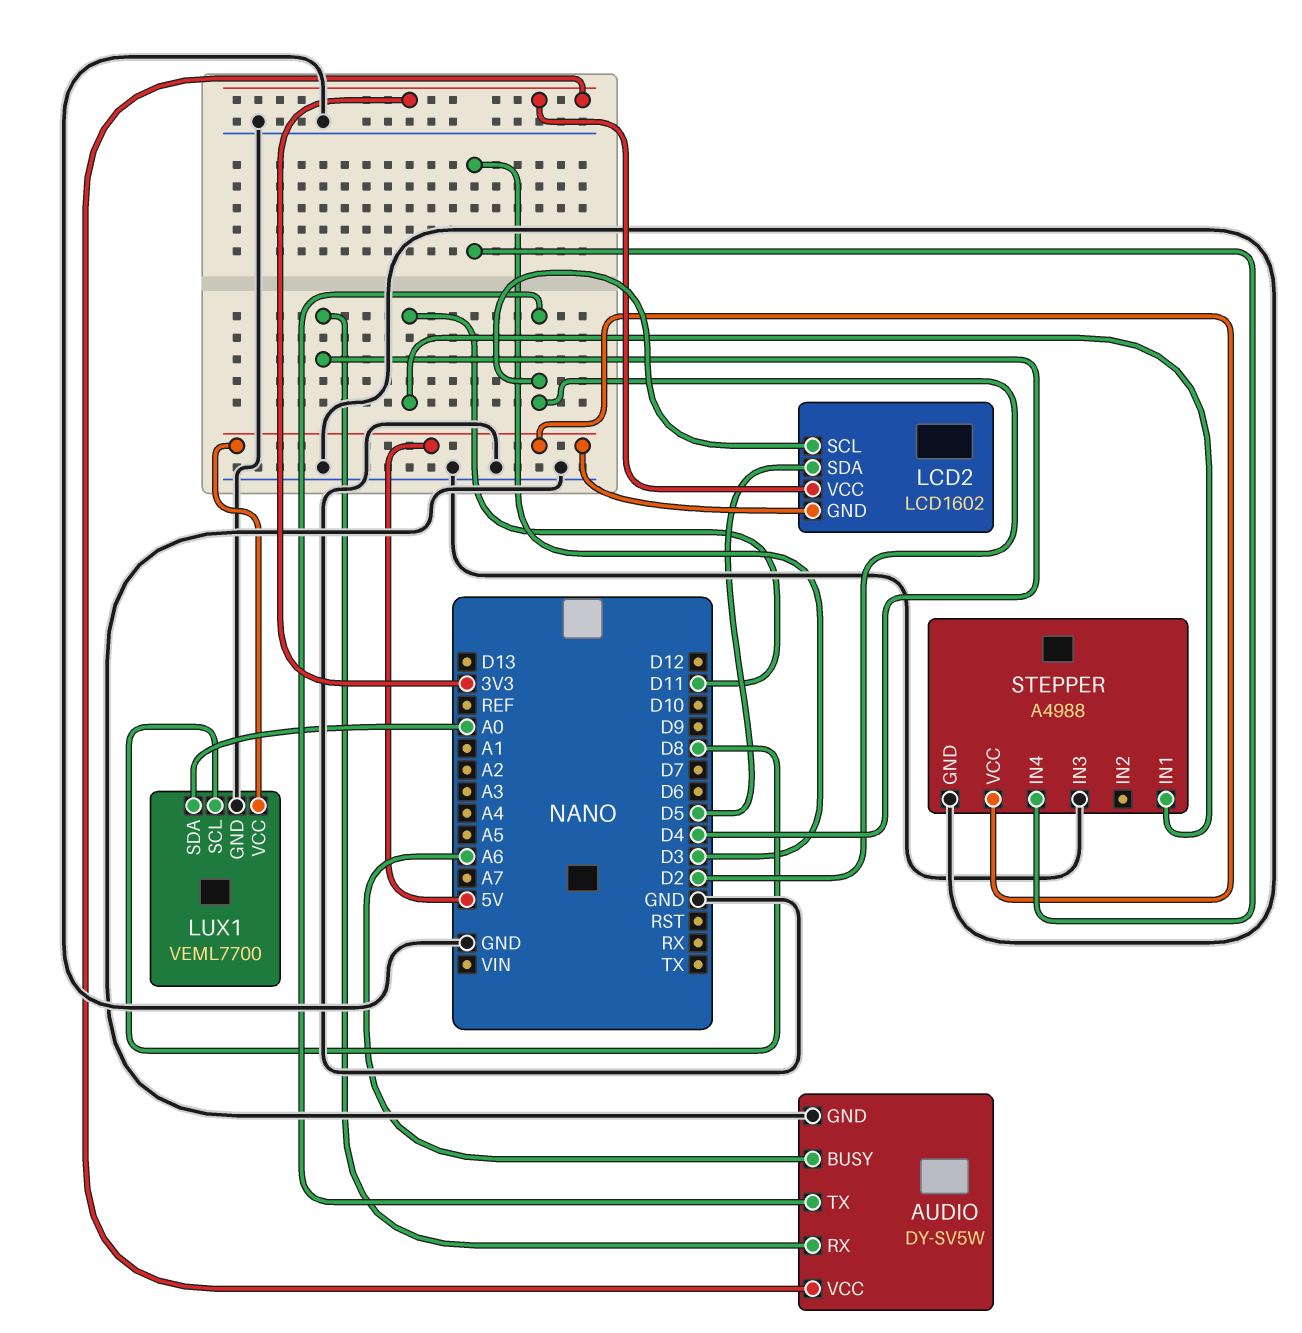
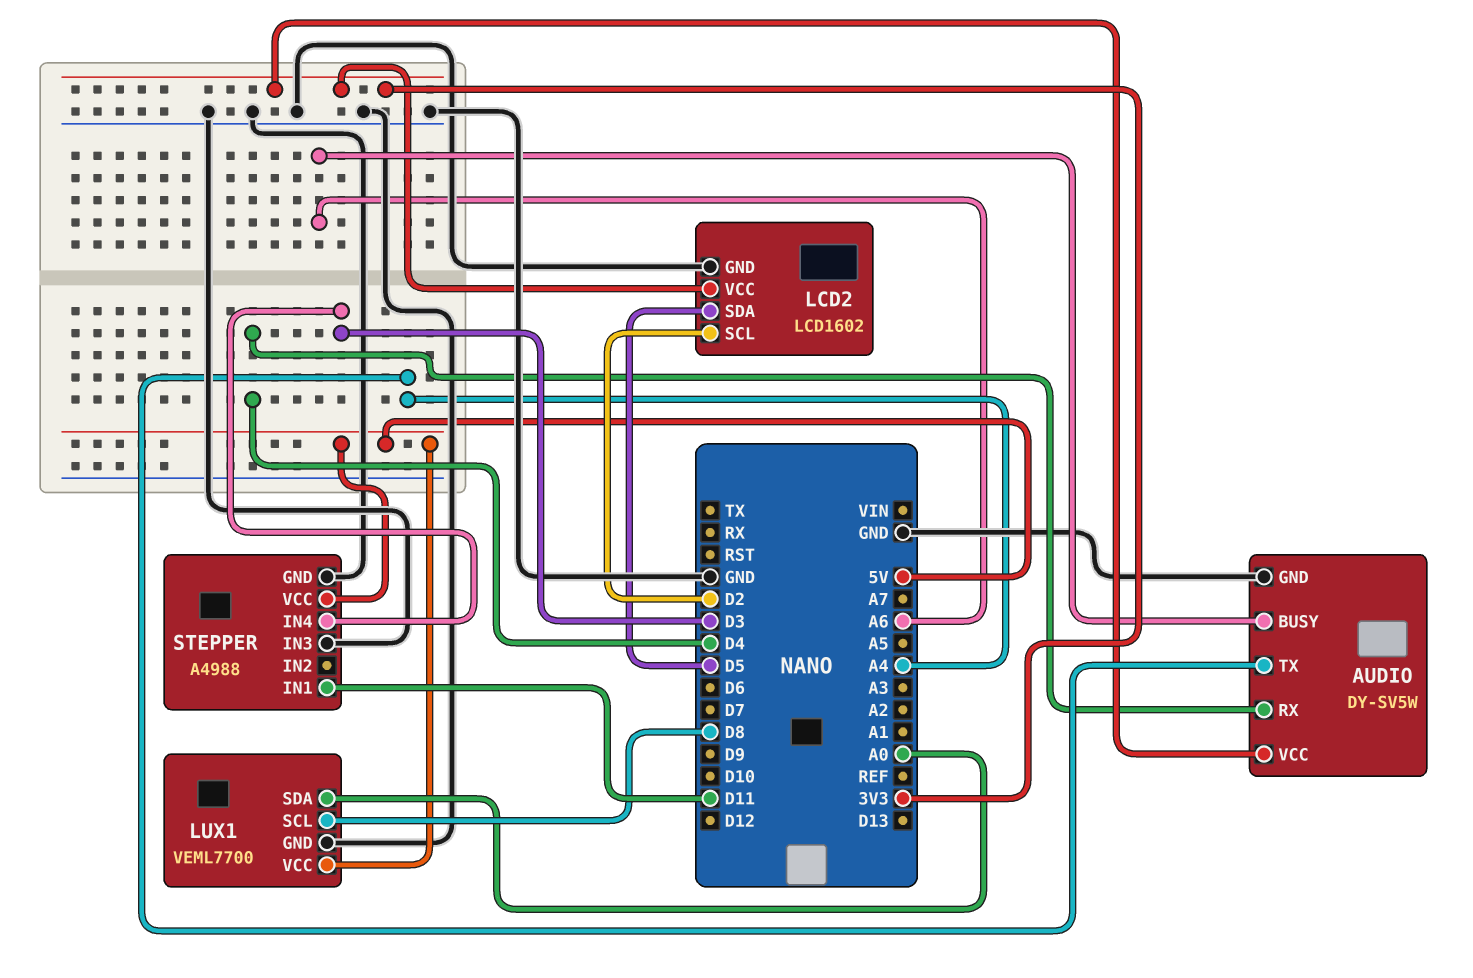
AUDIO pin TX: D2 -> A4
LCD2 pin GND: 5V -> GND

